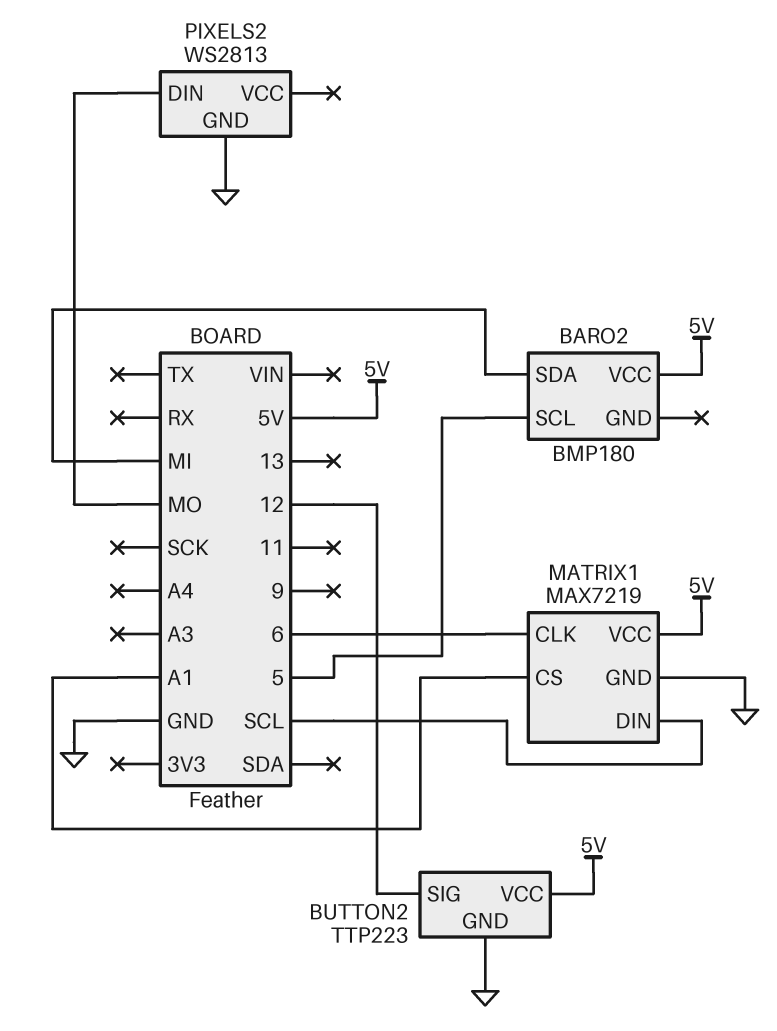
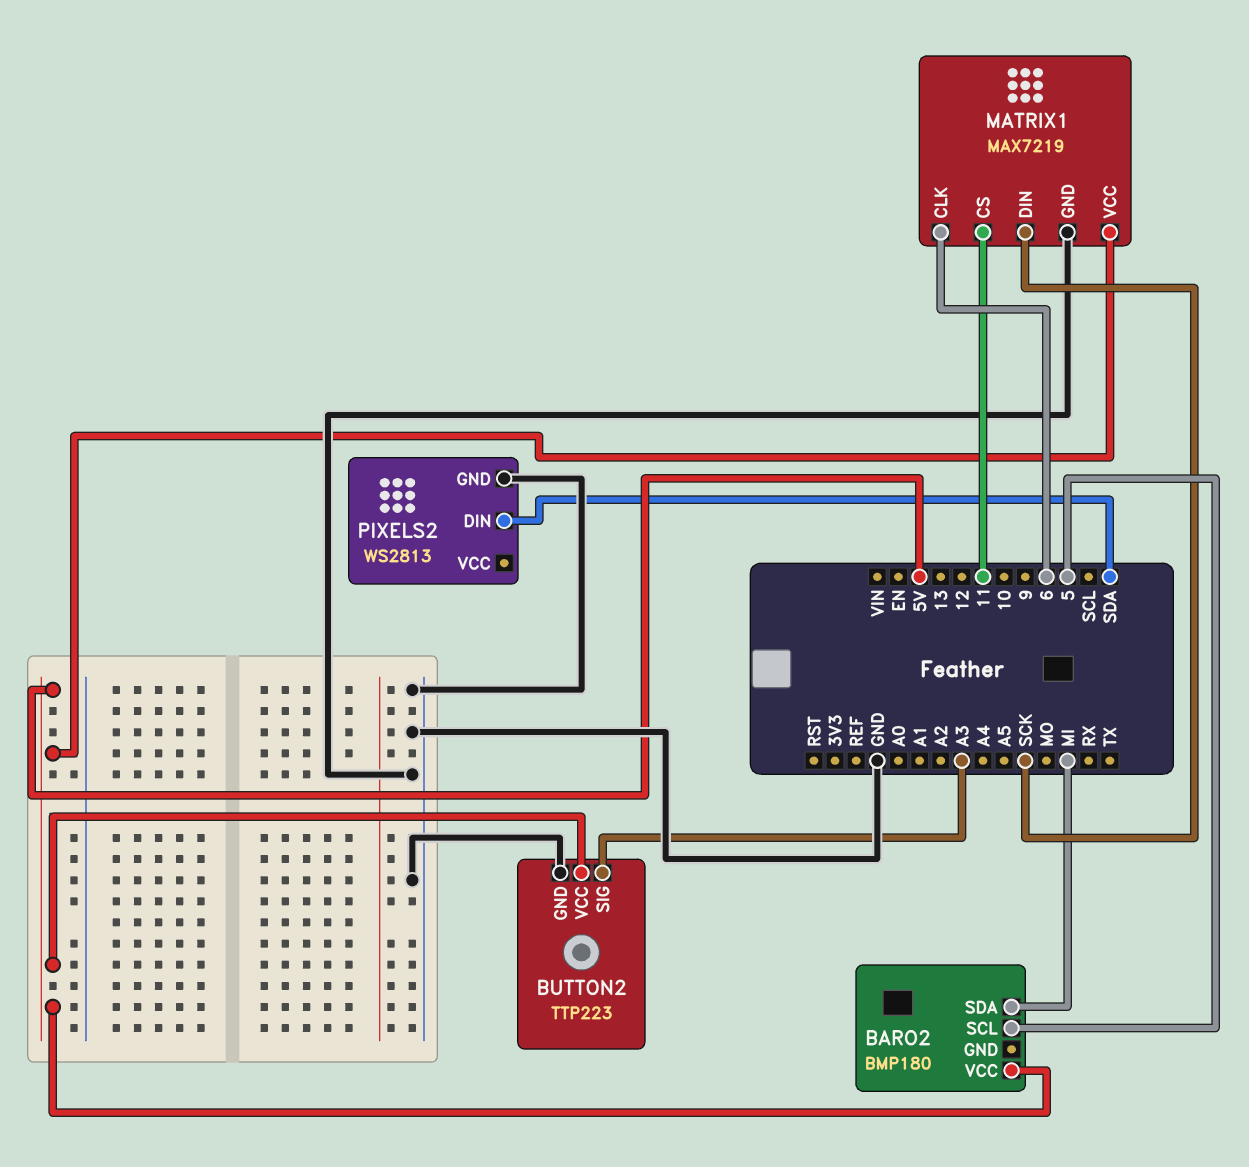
BUTTON2 pin SIG: 12 -> A3
MATRIX1 pin CS: A1 -> 11
MATRIX1 pin DIN: SCL -> SCK
PIXELS2 pin DIN: MO -> SDA

